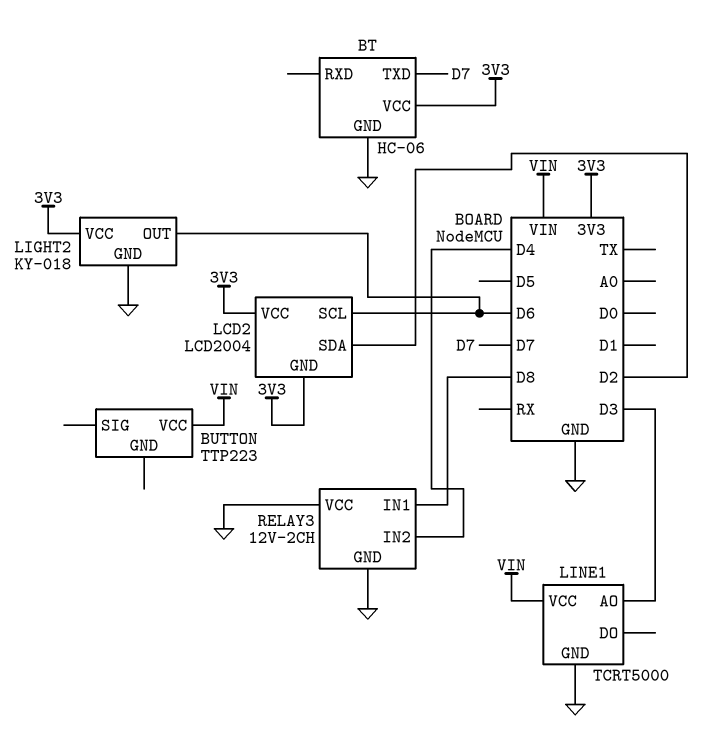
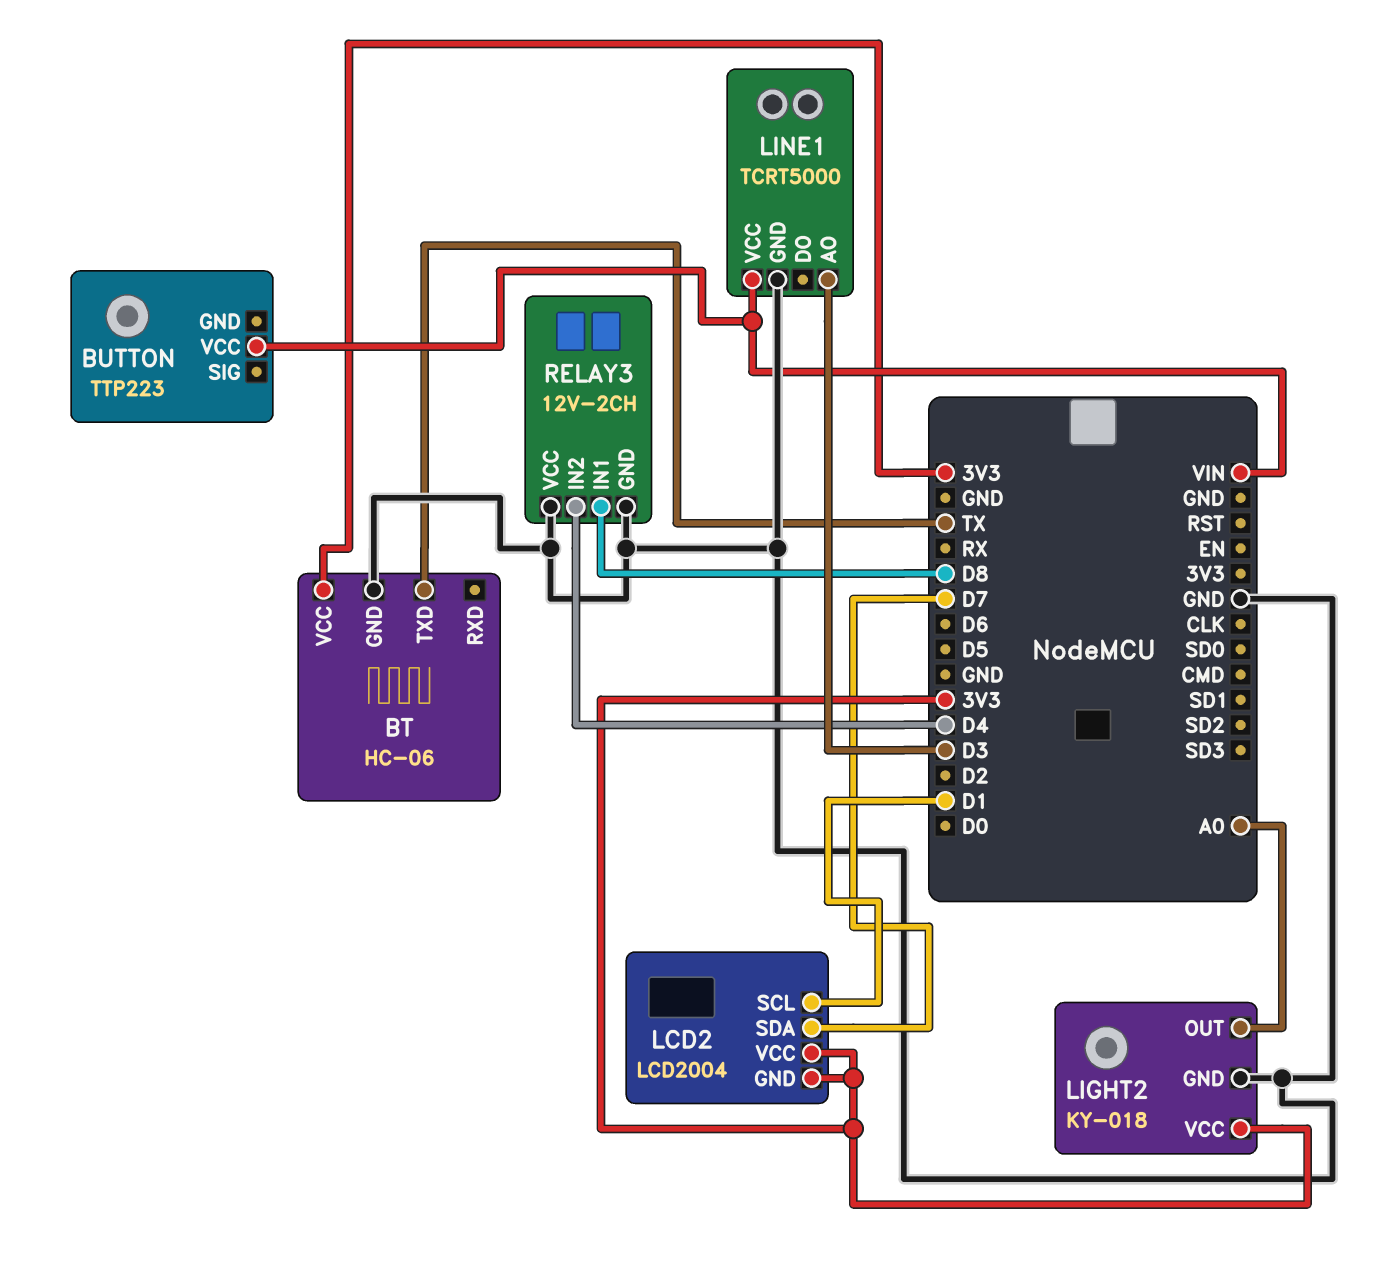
BT pin TXD: D7 -> TX
LCD2 pin SCL: D6 -> D1
LCD2 pin SDA: D2 -> D7
LIGHT2 pin OUT: D6 -> A0

